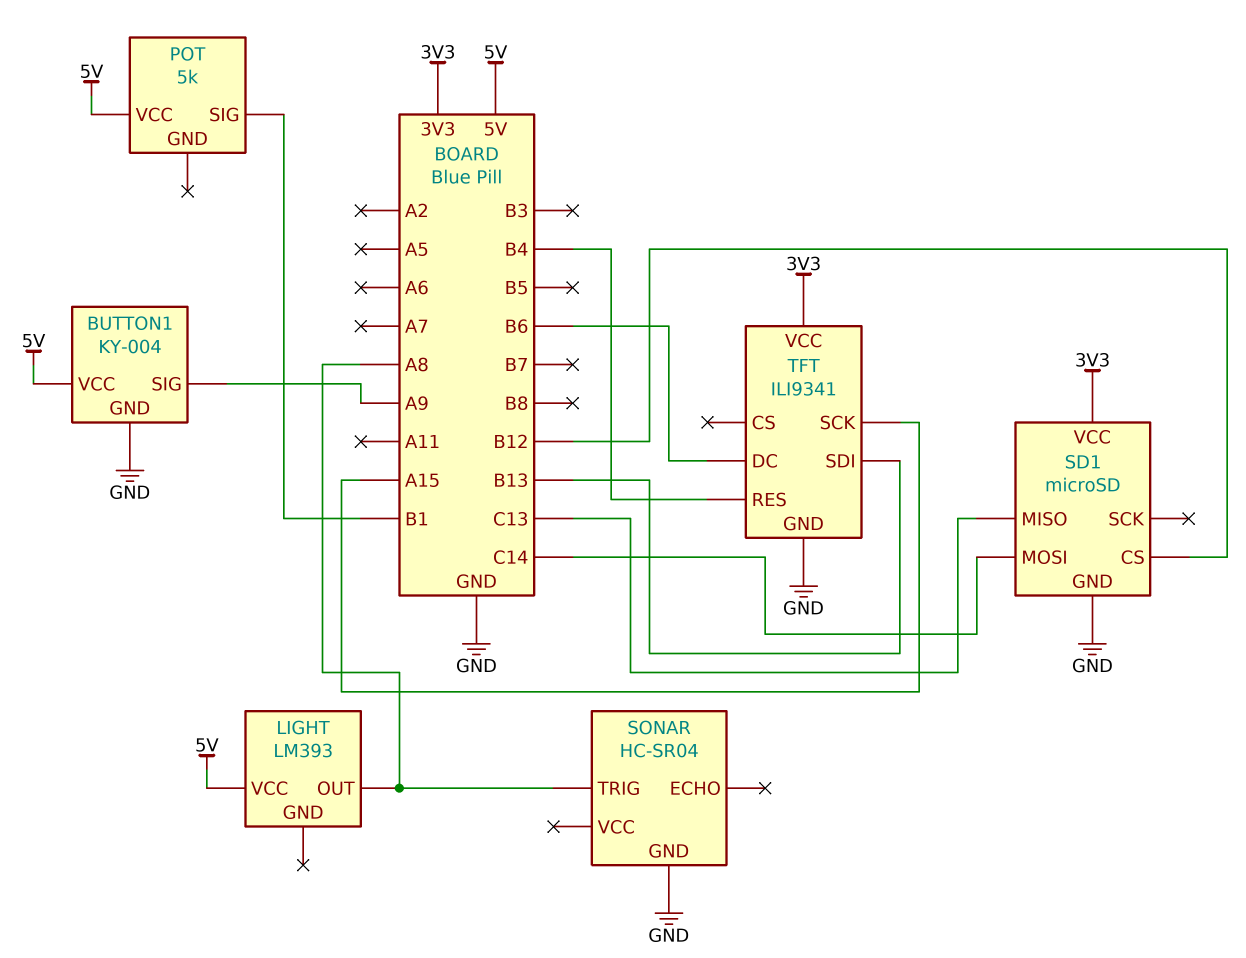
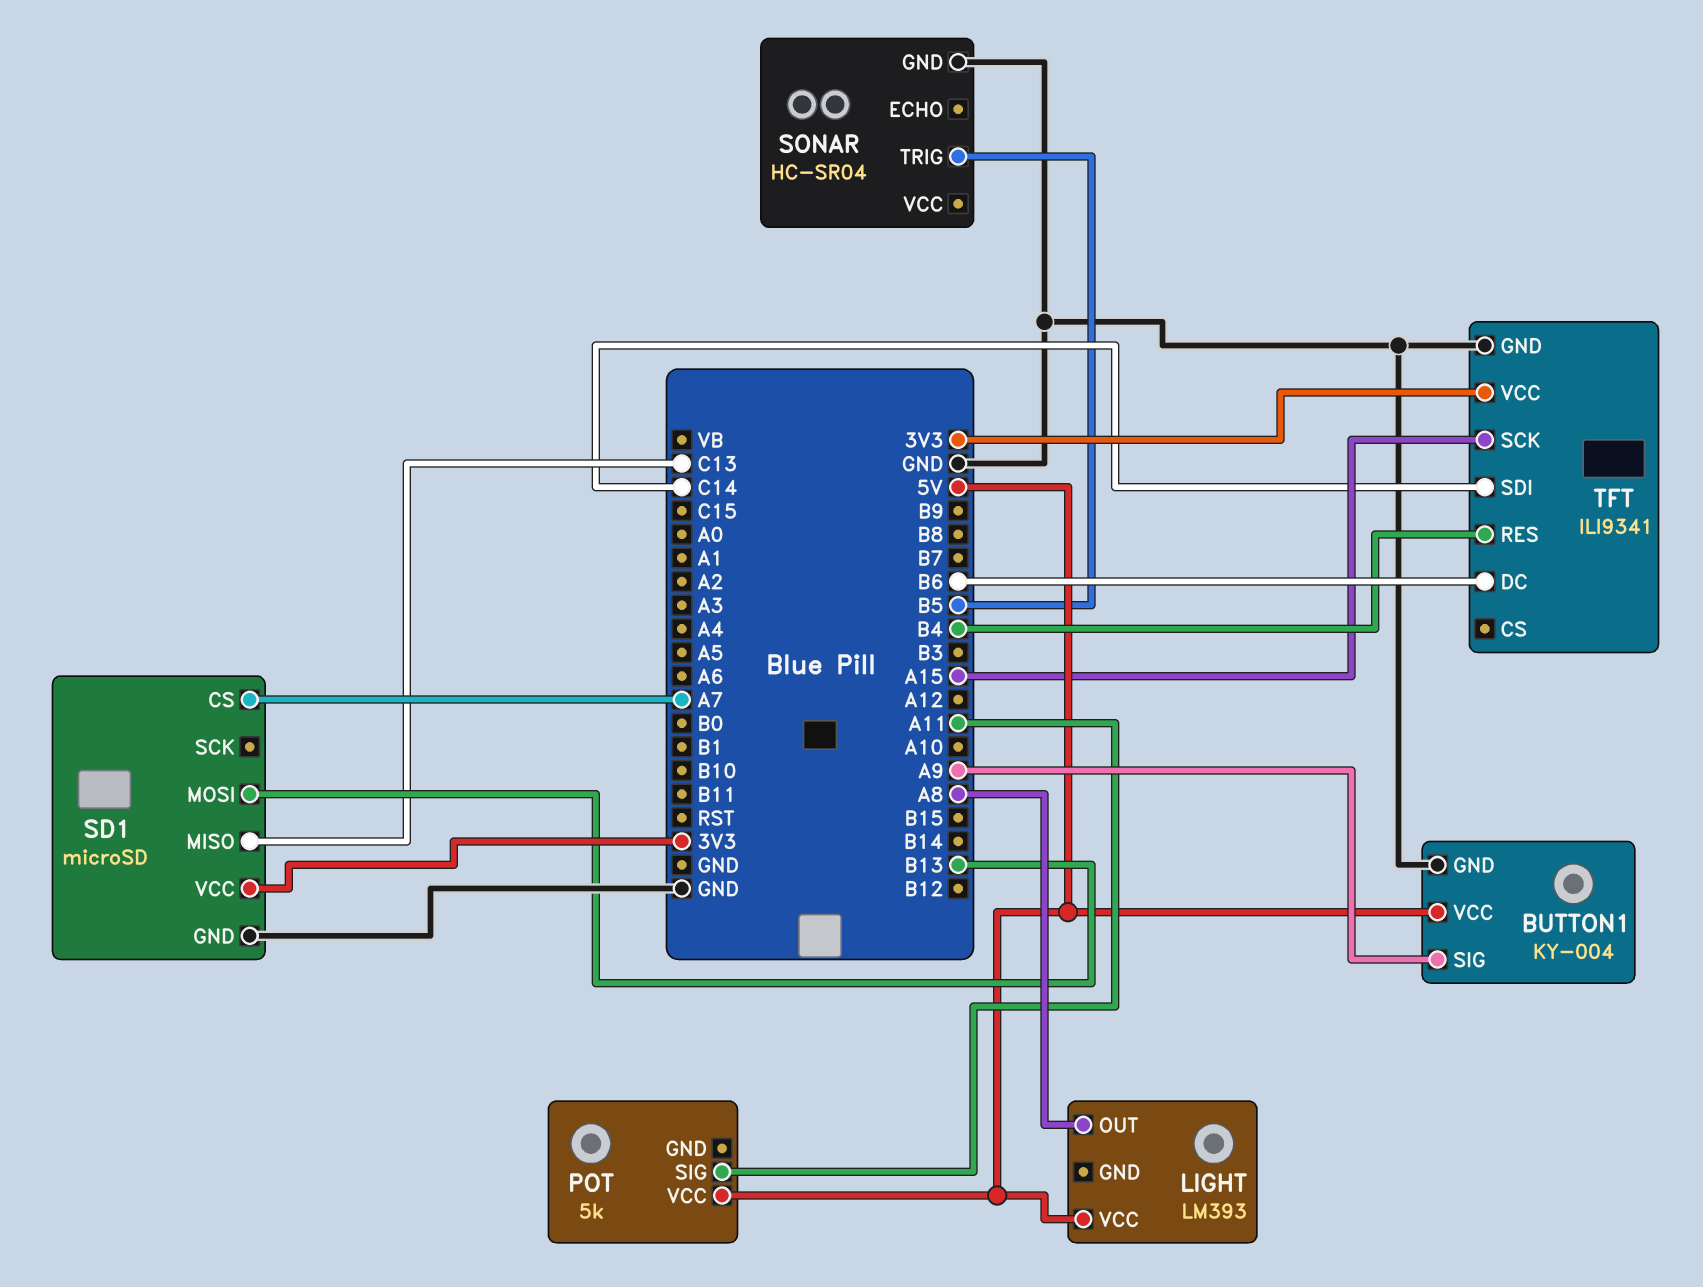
POT pin SIG: B1 -> A11
SD1 pin CS: B12 -> A7
SD1 pin MOSI: C14 -> B13
SONAR pin TRIG: A8 -> B5
TFT pin SDI: B13 -> C14

